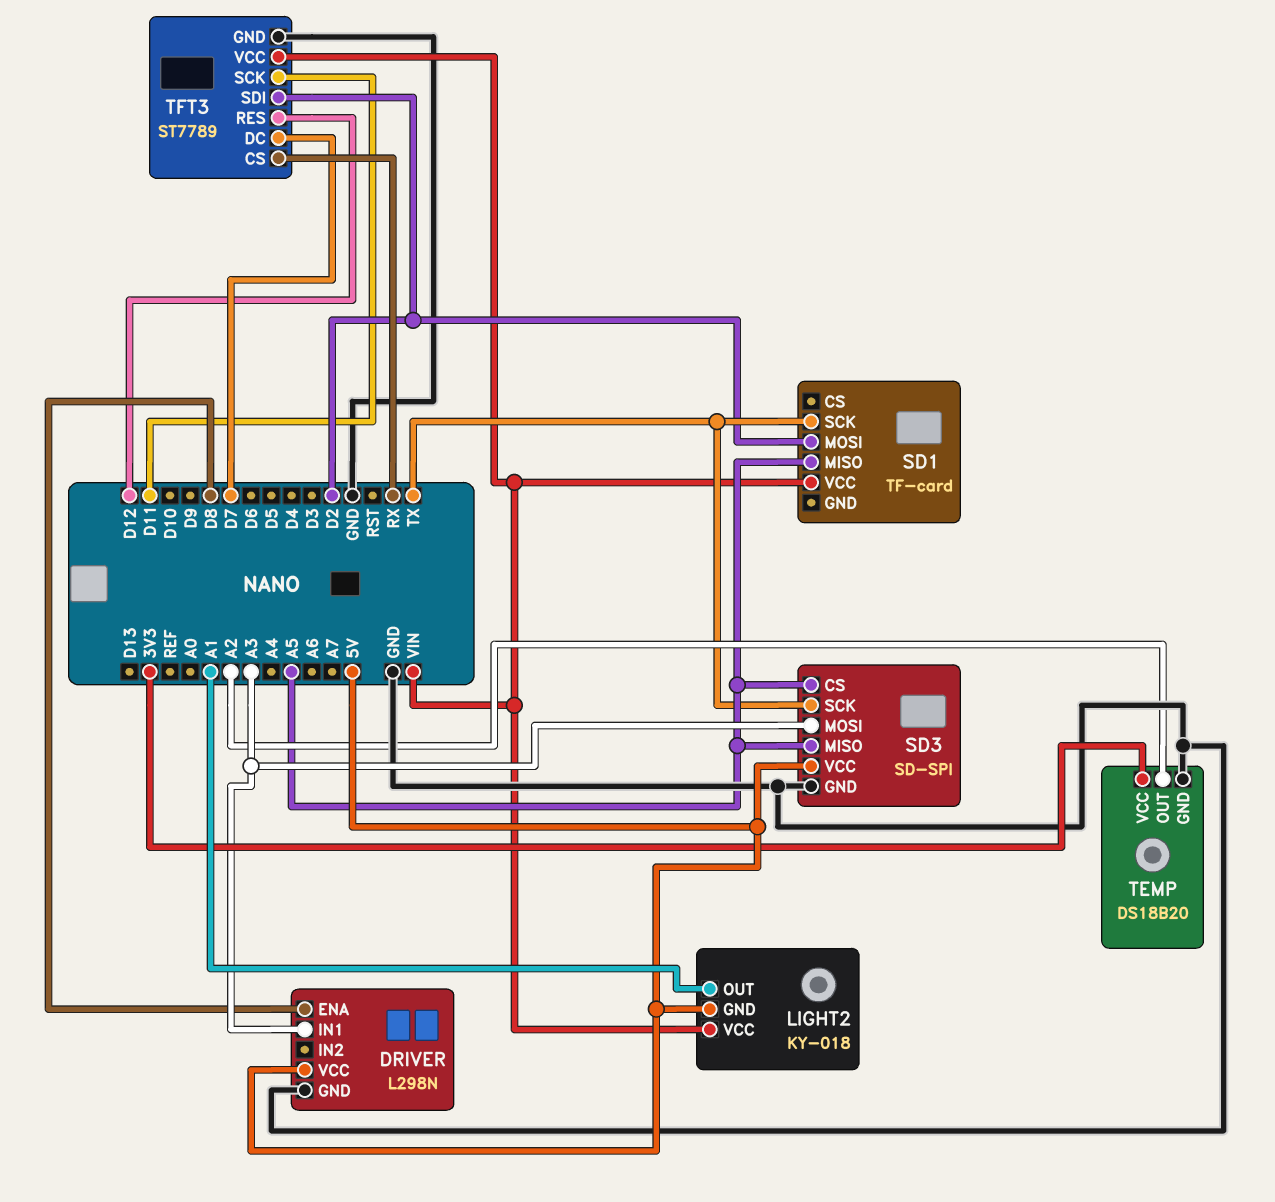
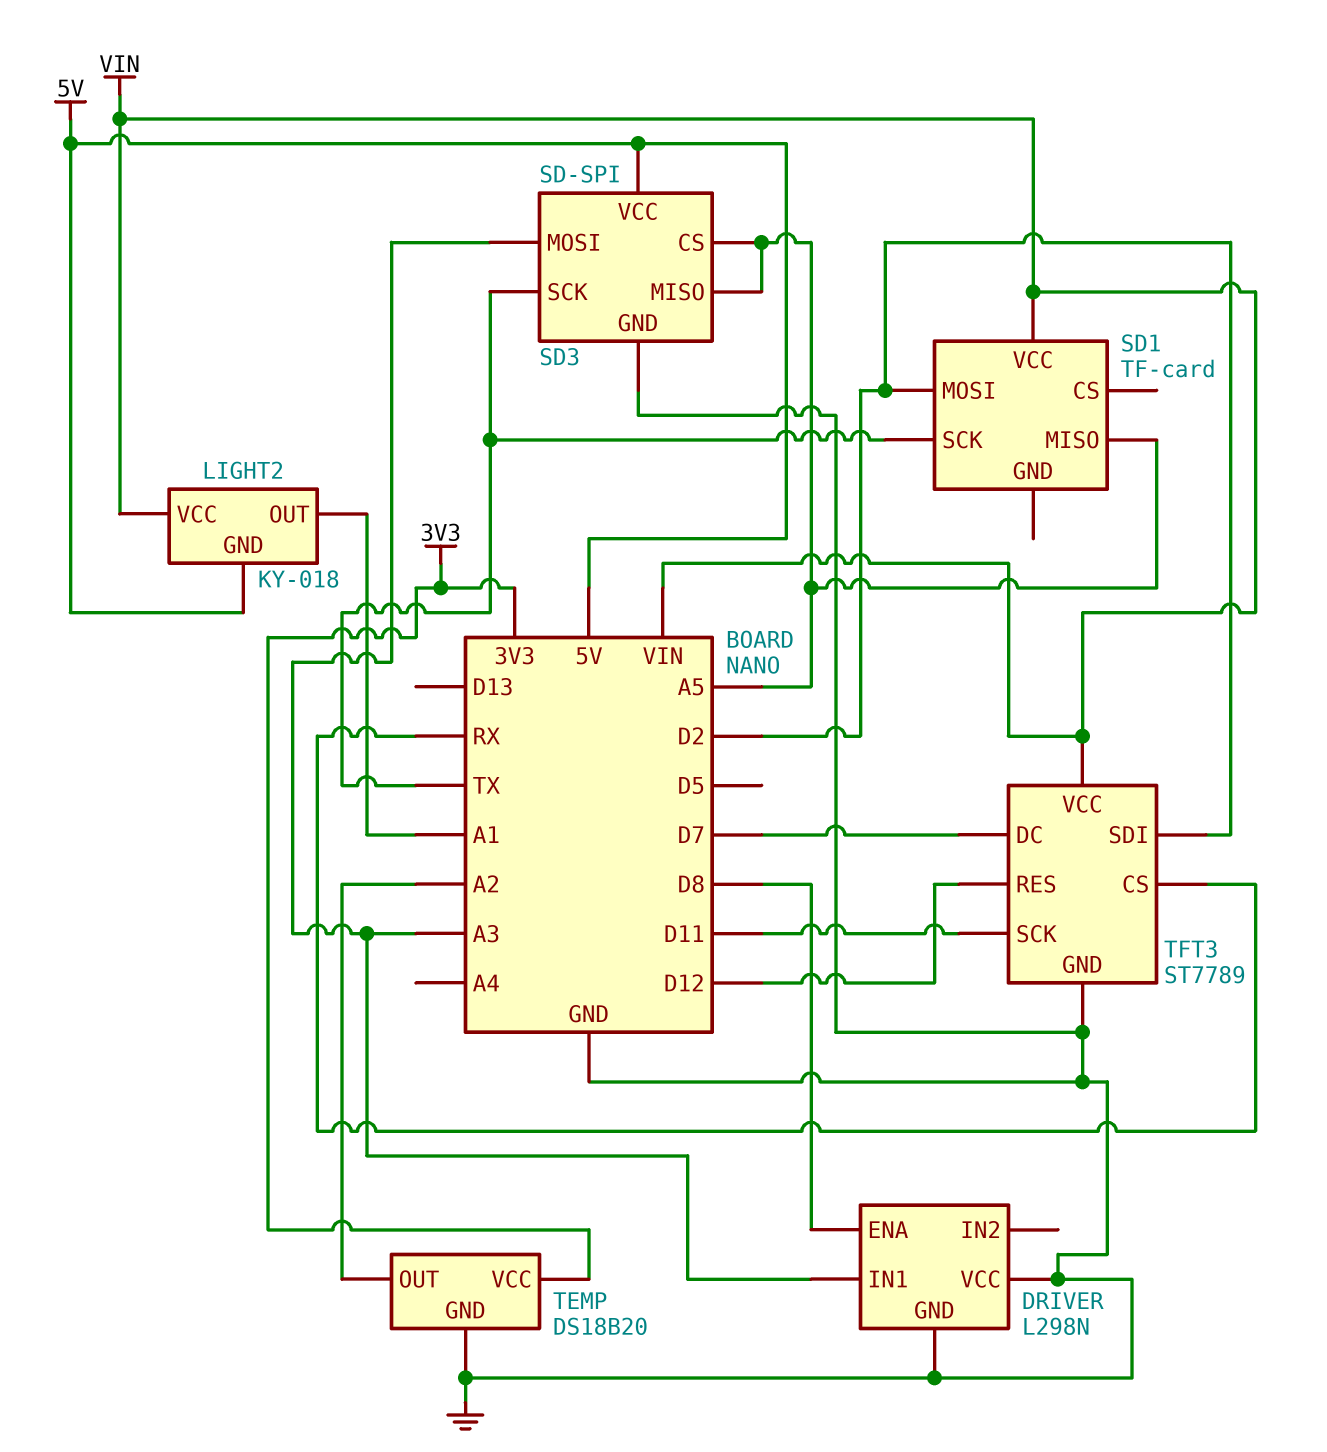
DRIVER pin VCC: 5V -> GND

